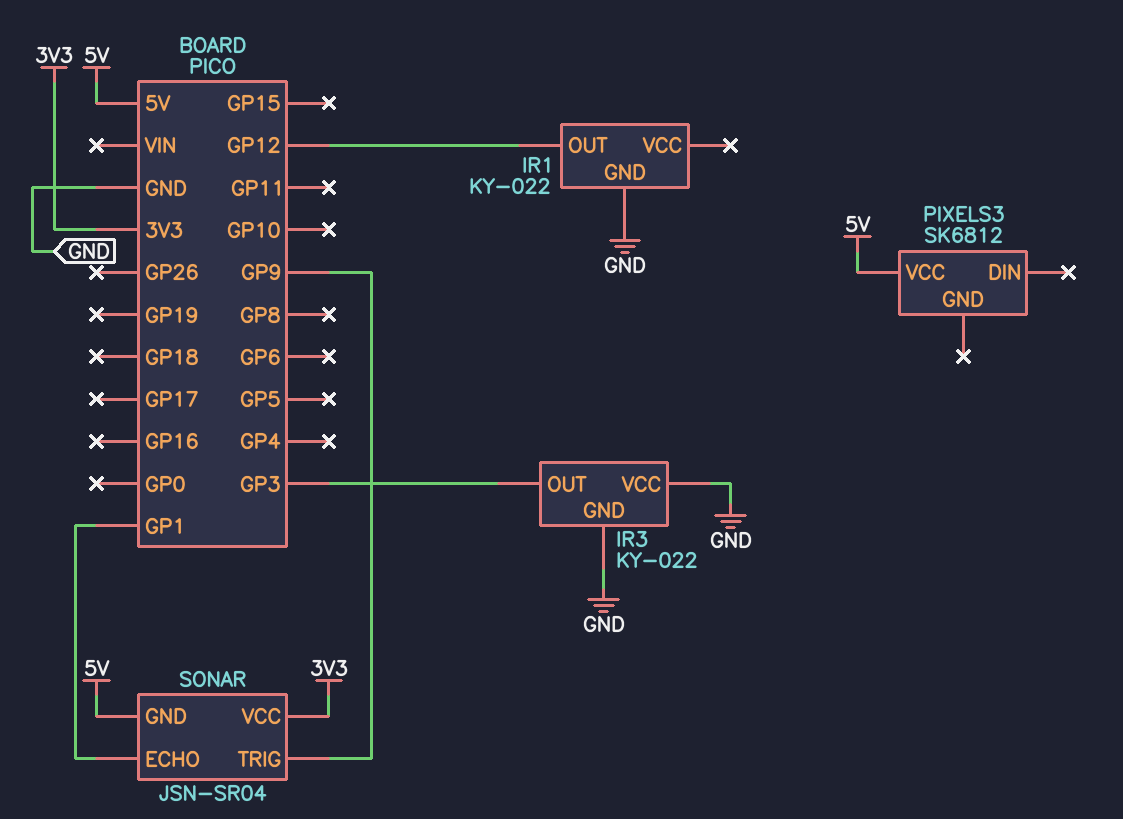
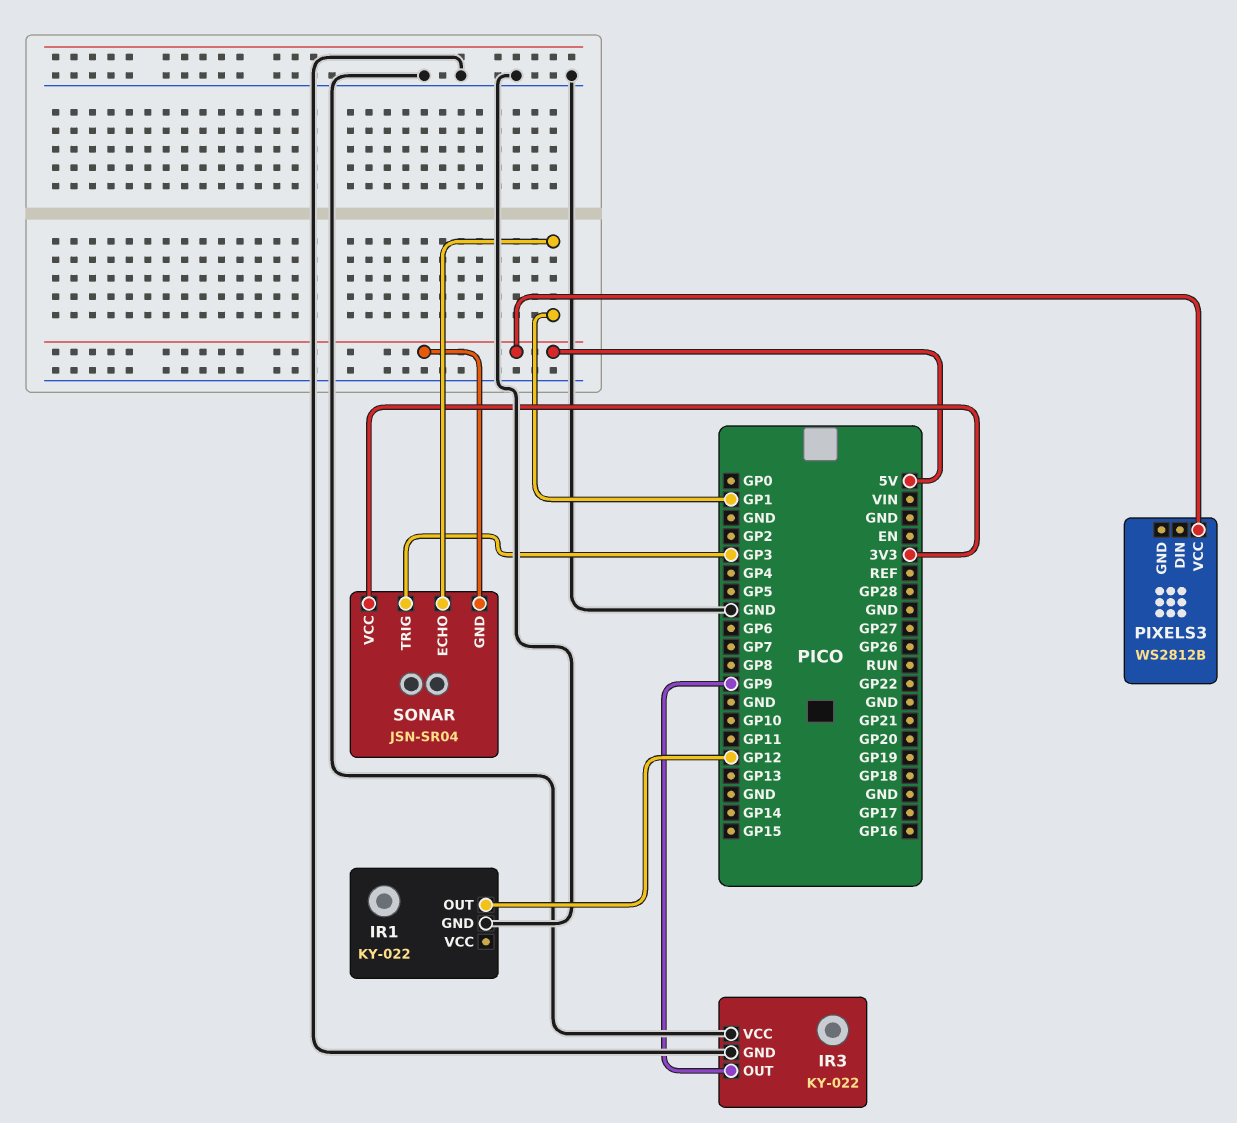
IR3 pin OUT: GP3 -> GP9
PIXELS3: SK6812 -> WS2812B
SONAR pin TRIG: GP9 -> GP3

